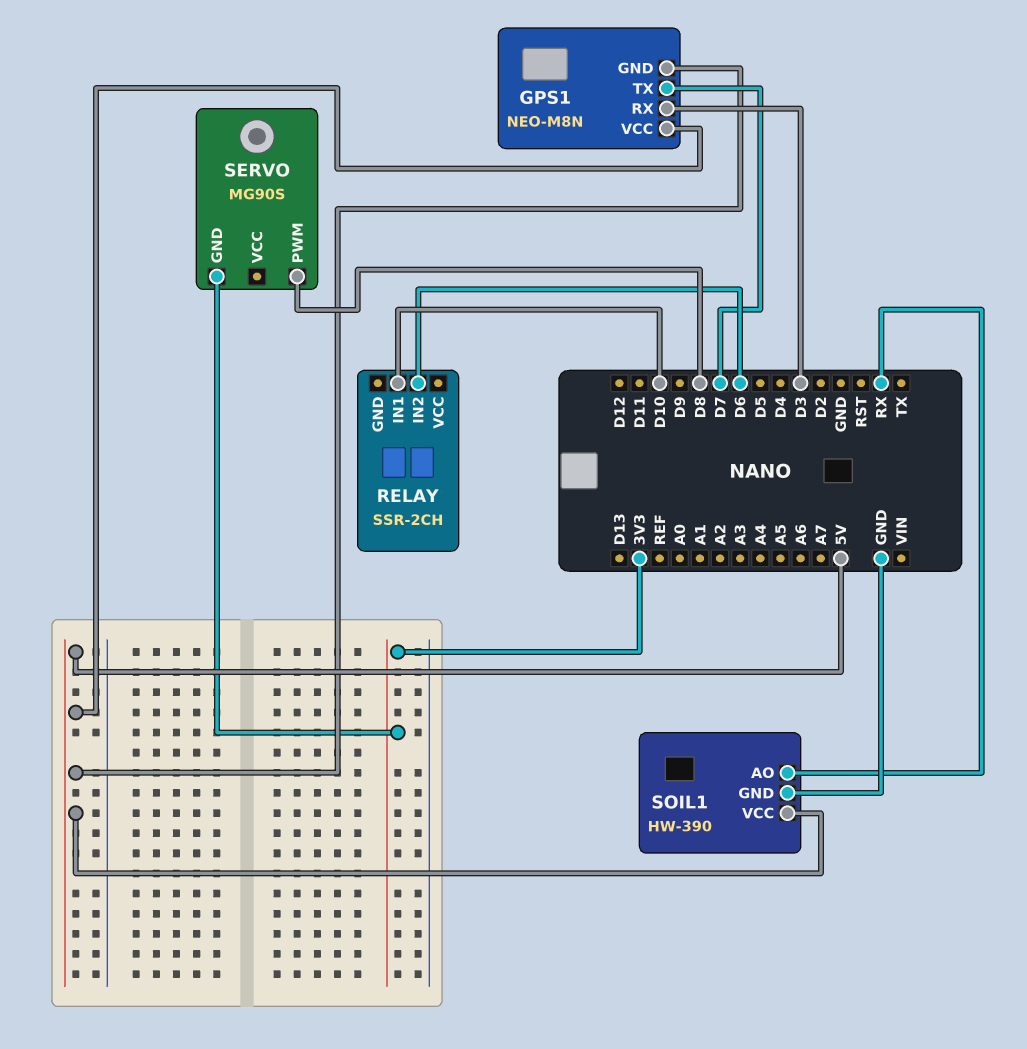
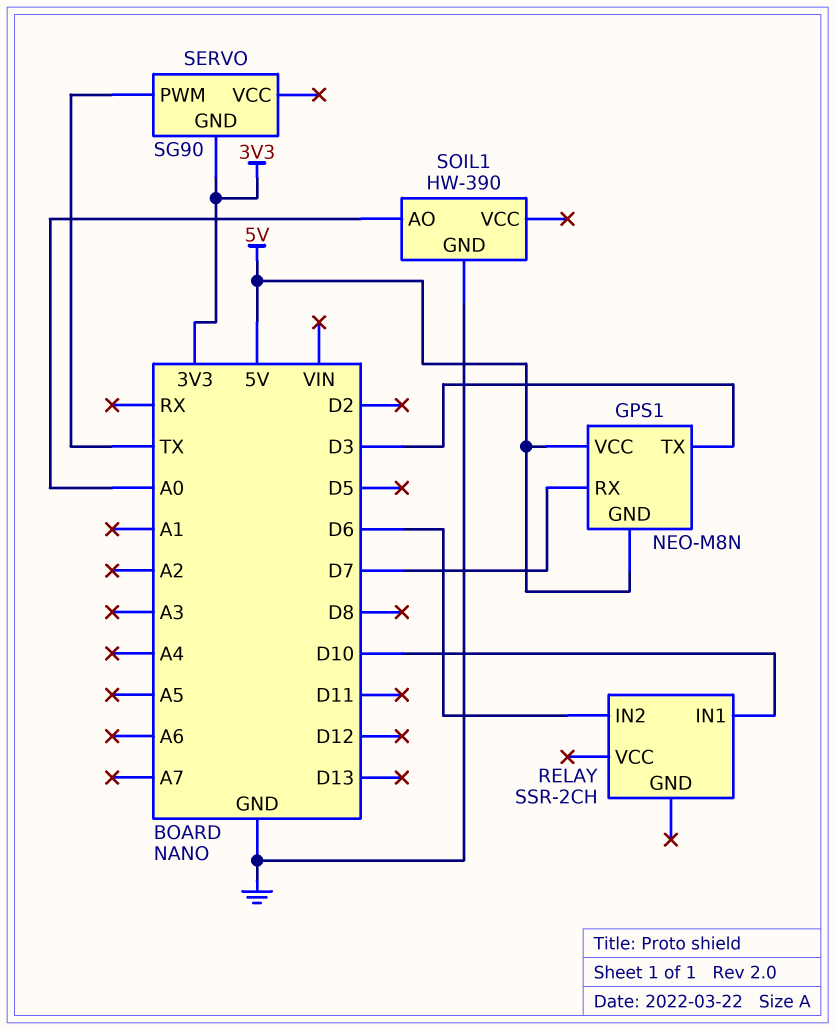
GPS1 pin RX: D3 -> D7
GPS1 pin TX: D7 -> D3
SERVO: MG90S -> SG90
SERVO pin PWM: D8 -> TX
SOIL1 pin AO: RX -> A0
SOIL1 pin VCC: 5V -> none

